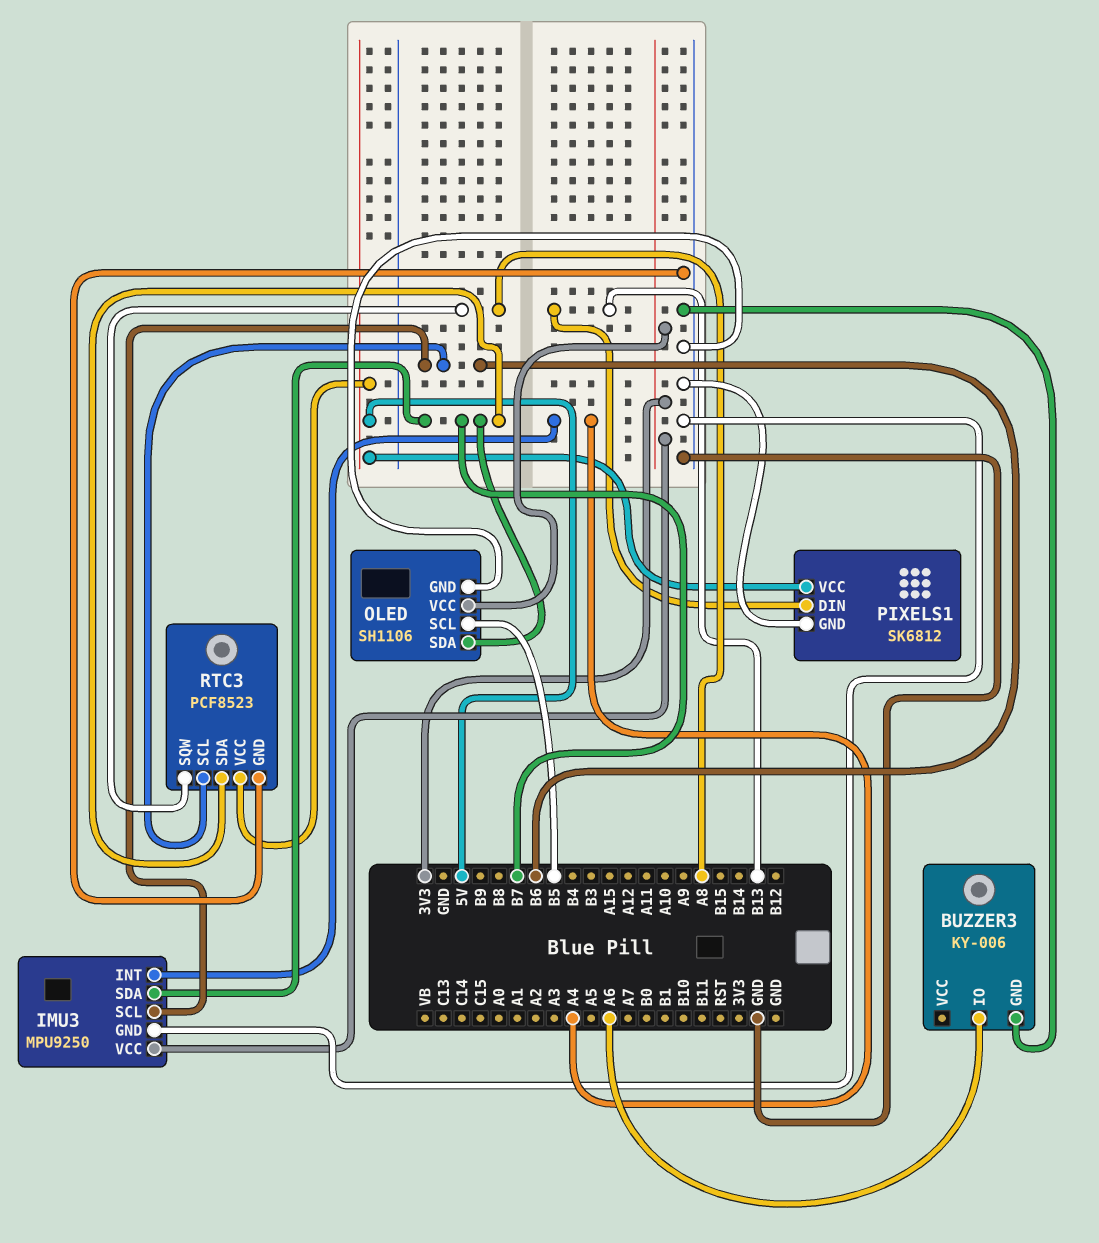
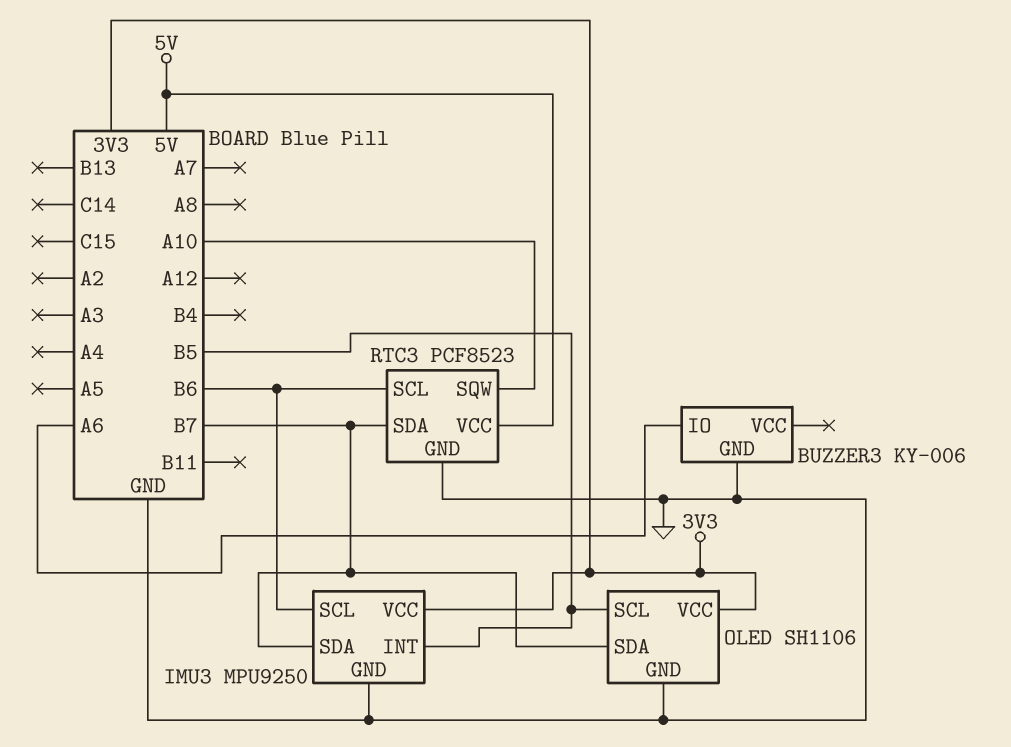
IMU3 pin INT: A4 -> B5
PIXELS1: SK6812 -> none
PIXELS1 pin DIN: B13 -> none
PIXELS1 pin GND: GND -> none
PIXELS1 pin VCC: 5V -> none
RTC3 pin SQW: A8 -> A10

